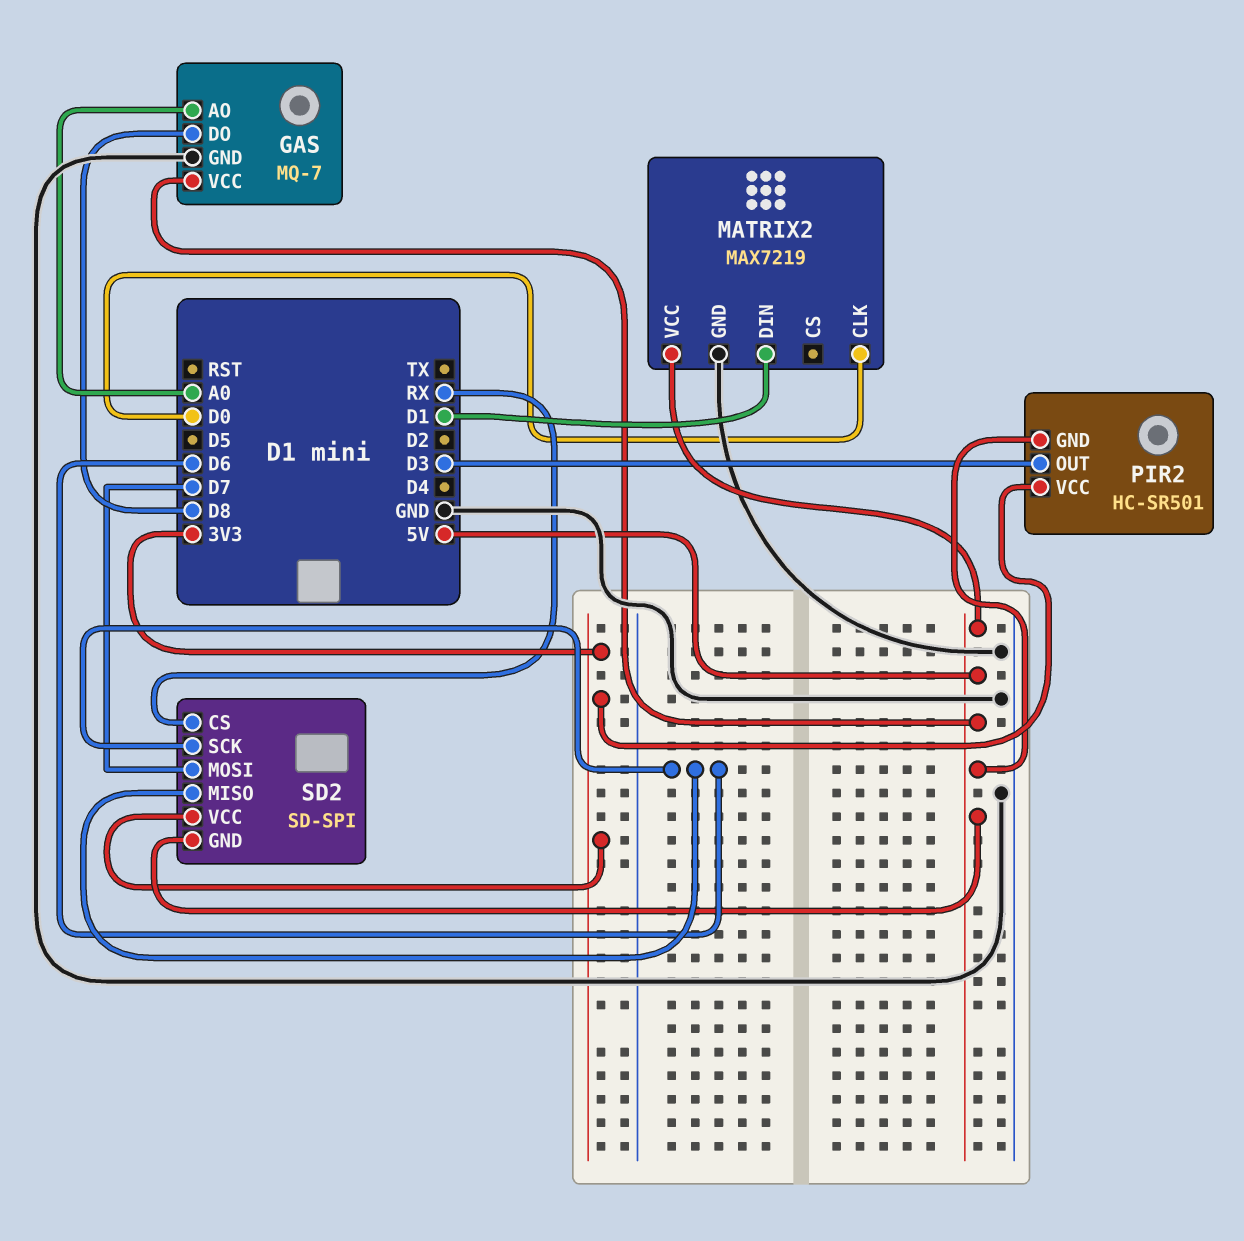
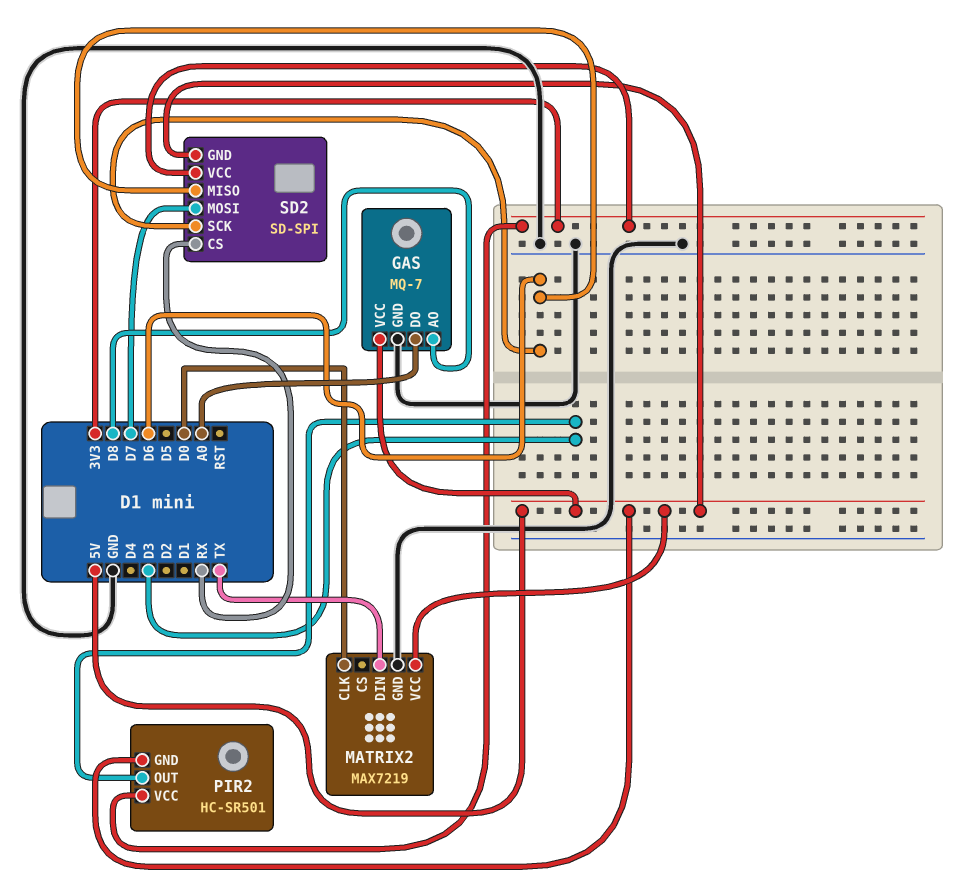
GAS pin AO: A0 -> D8
GAS pin DO: D8 -> A0
MATRIX2 pin DIN: D1 -> TX

